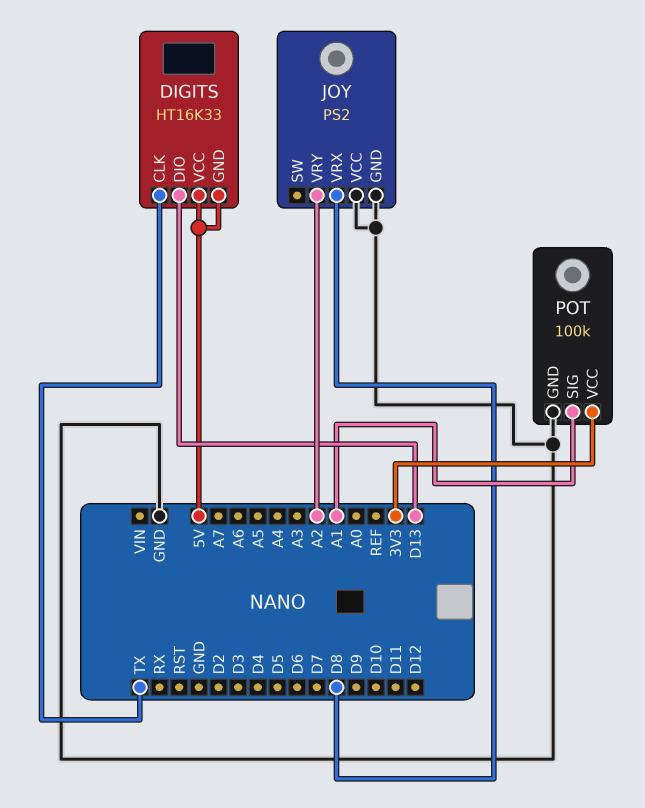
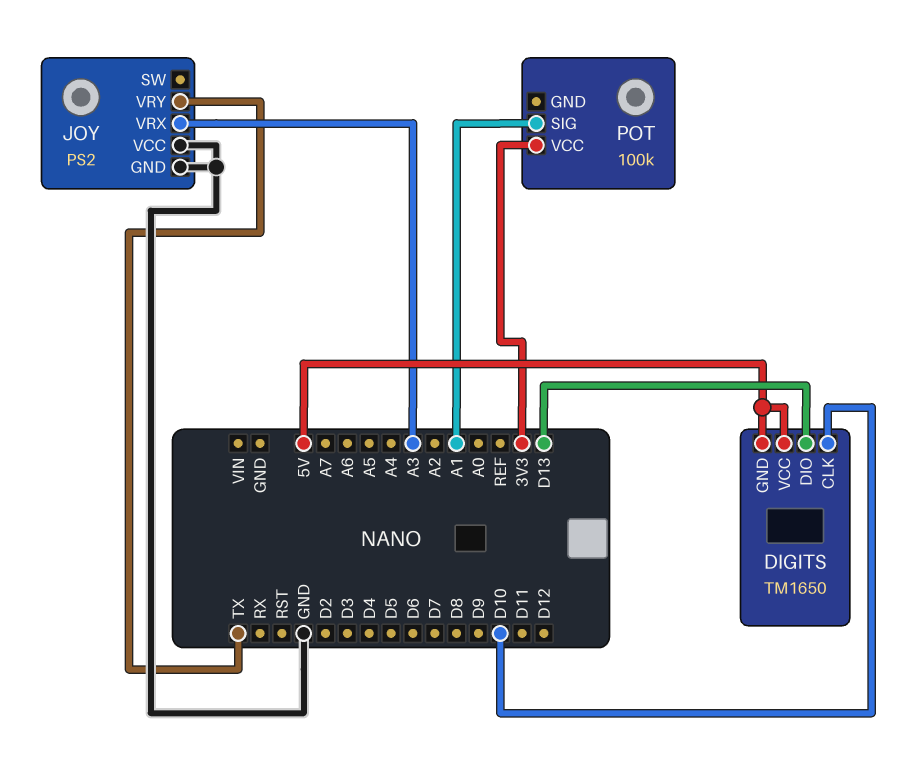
DIGITS: HT16K33 -> TM1650
DIGITS pin CLK: TX -> D10
JOY pin VRX: D8 -> A3
JOY pin VRY: A2 -> TX
POT pin GND: GND -> none

